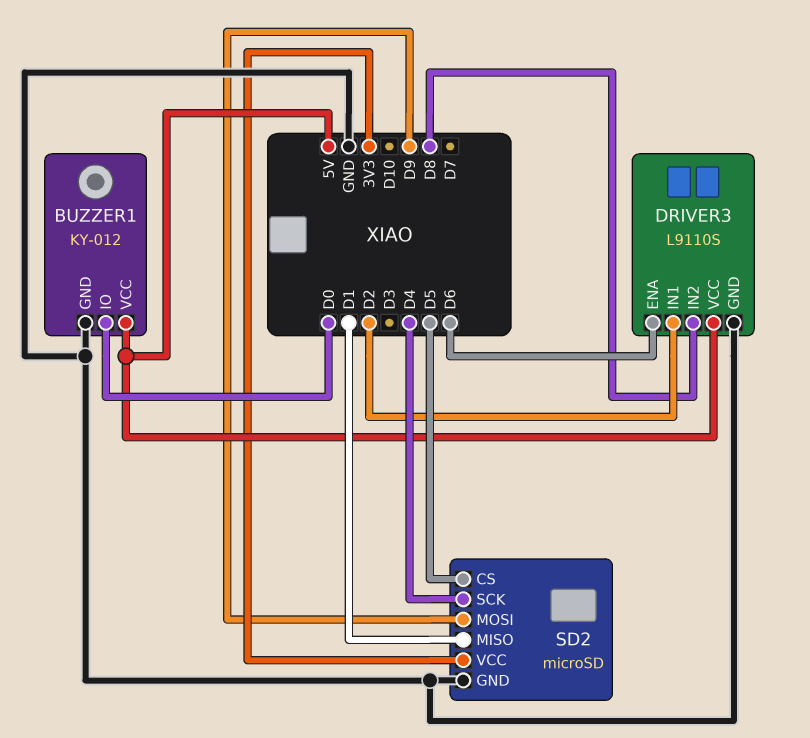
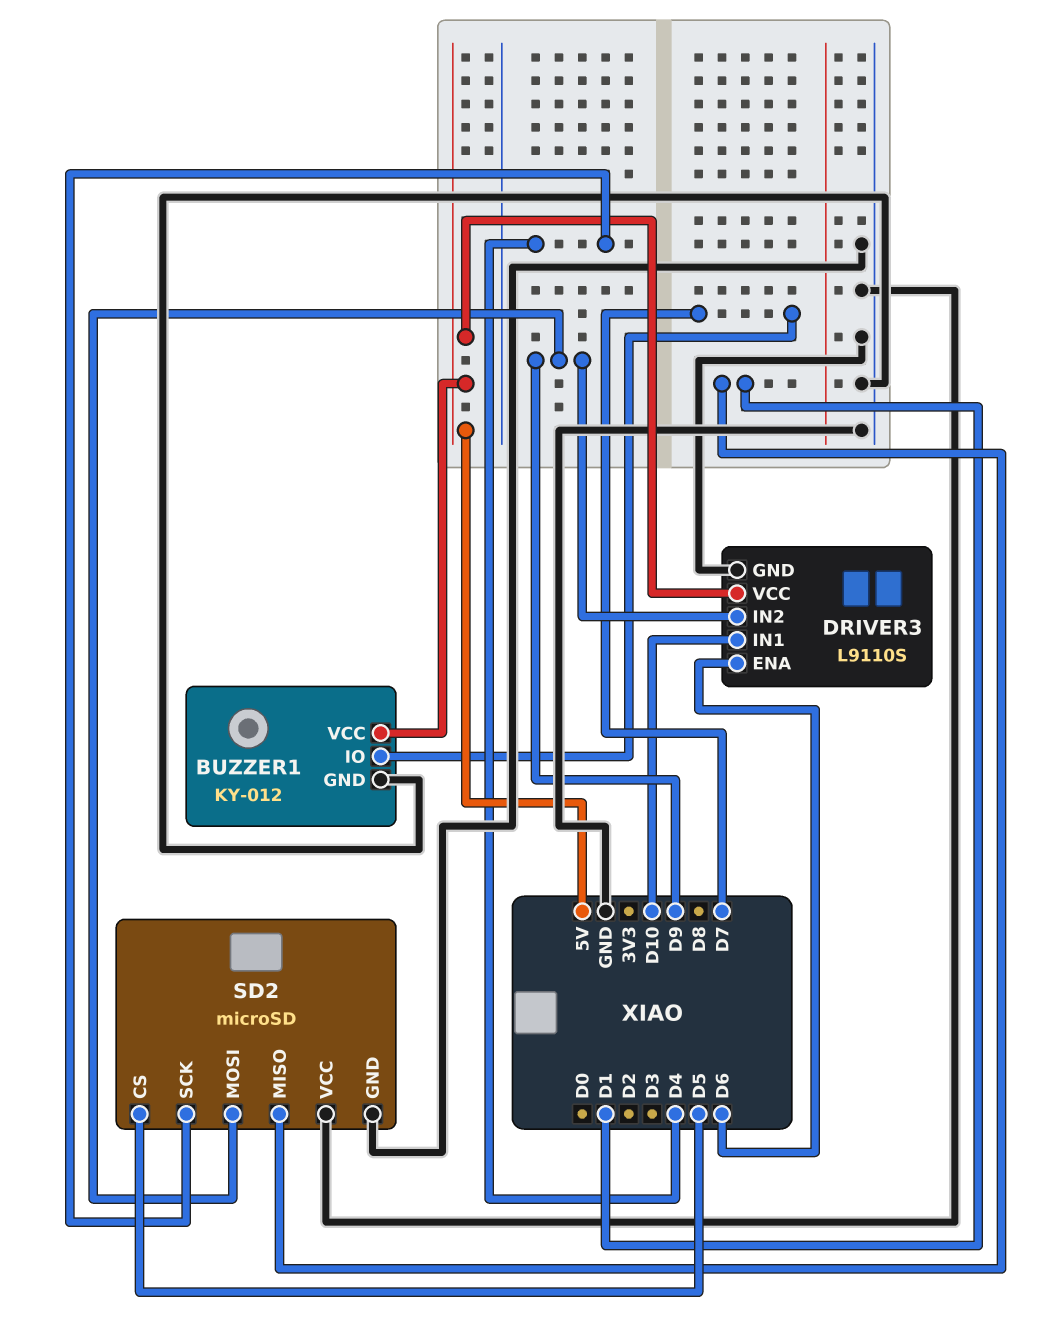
BUZZER1 pin IO: D0 -> D7
DRIVER3 pin IN1: D2 -> D10
DRIVER3 pin IN2: D8 -> D9
SD2 pin VCC: 3V3 -> GND

